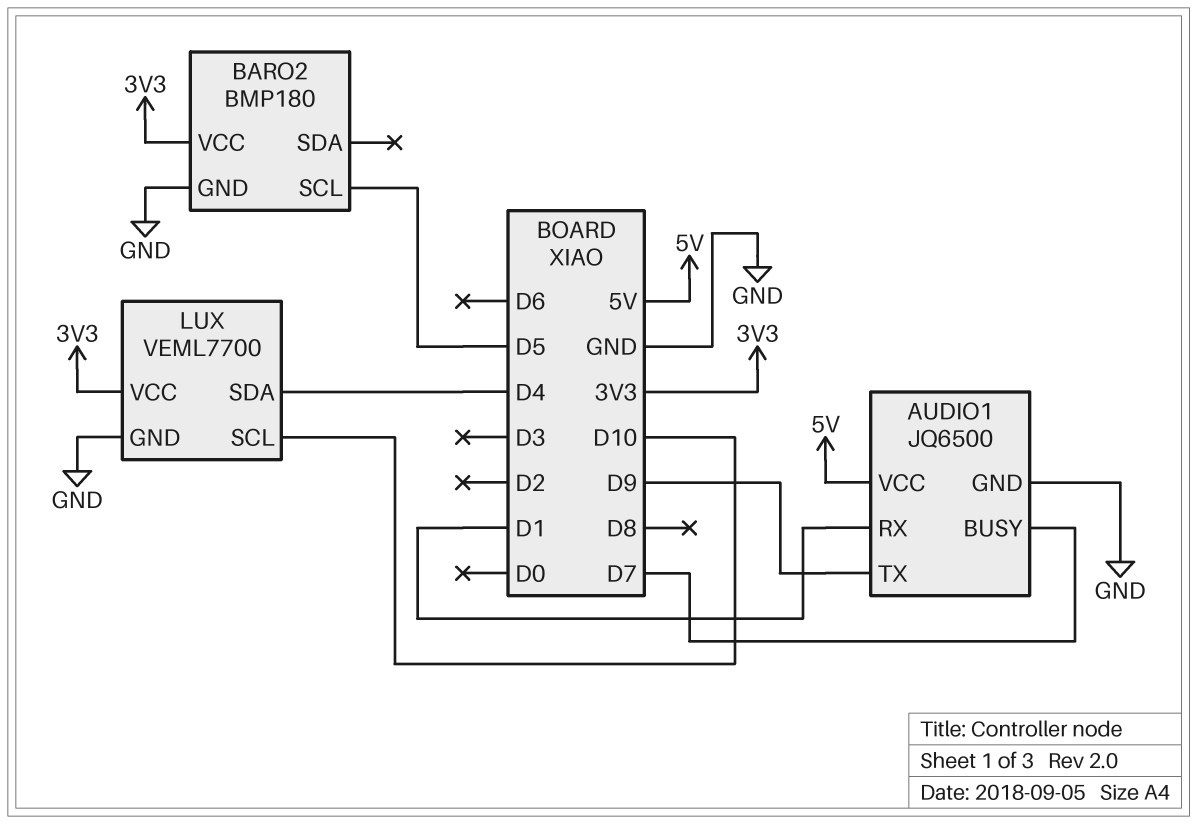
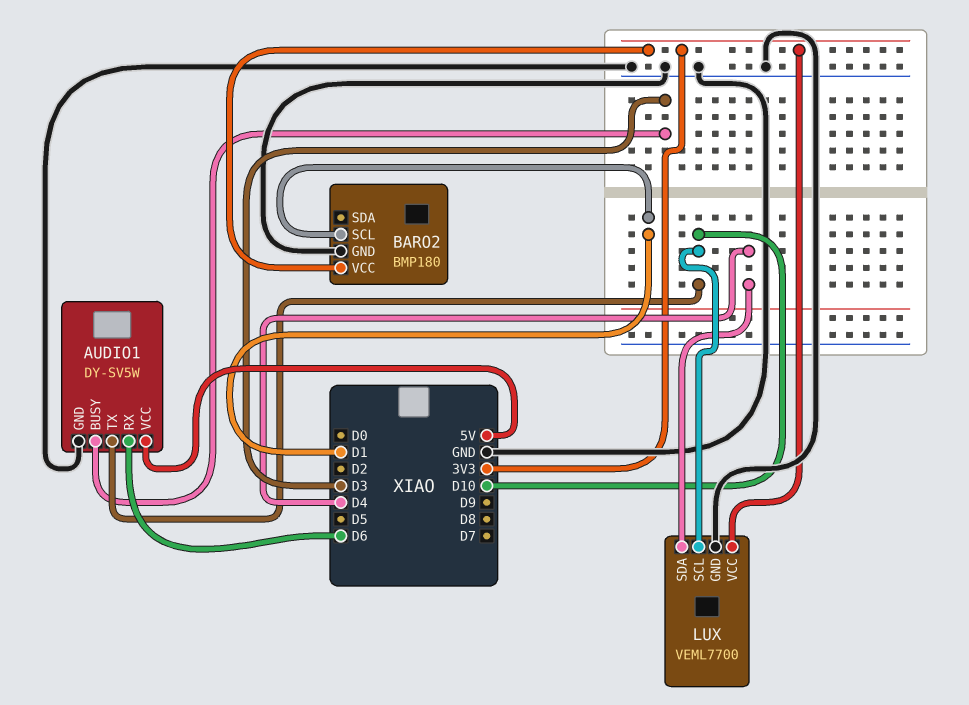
AUDIO1: JQ6500 -> DY-SV5W
AUDIO1 pin BUSY: D7 -> D3
AUDIO1 pin RX: D1 -> D6
AUDIO1 pin TX: D9 -> D10
BARO2 pin SCL: D5 -> D1

